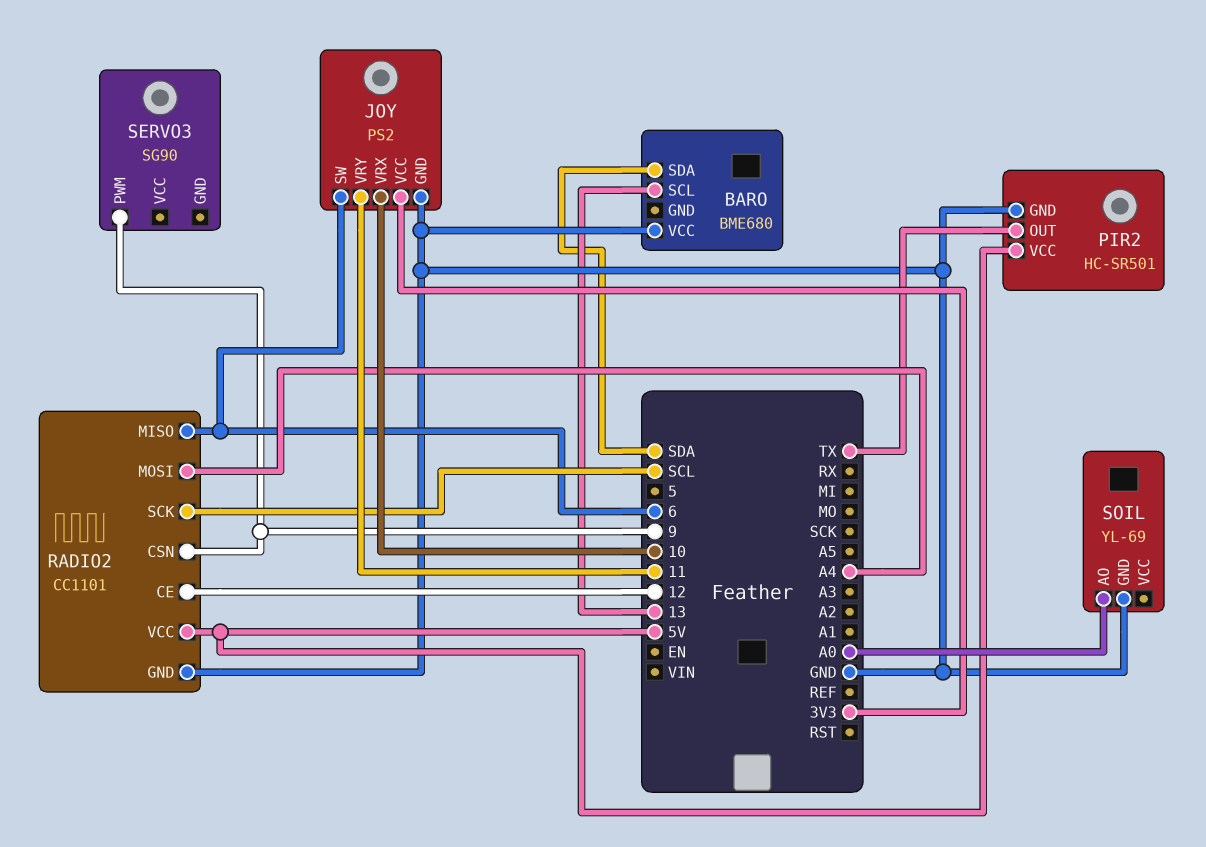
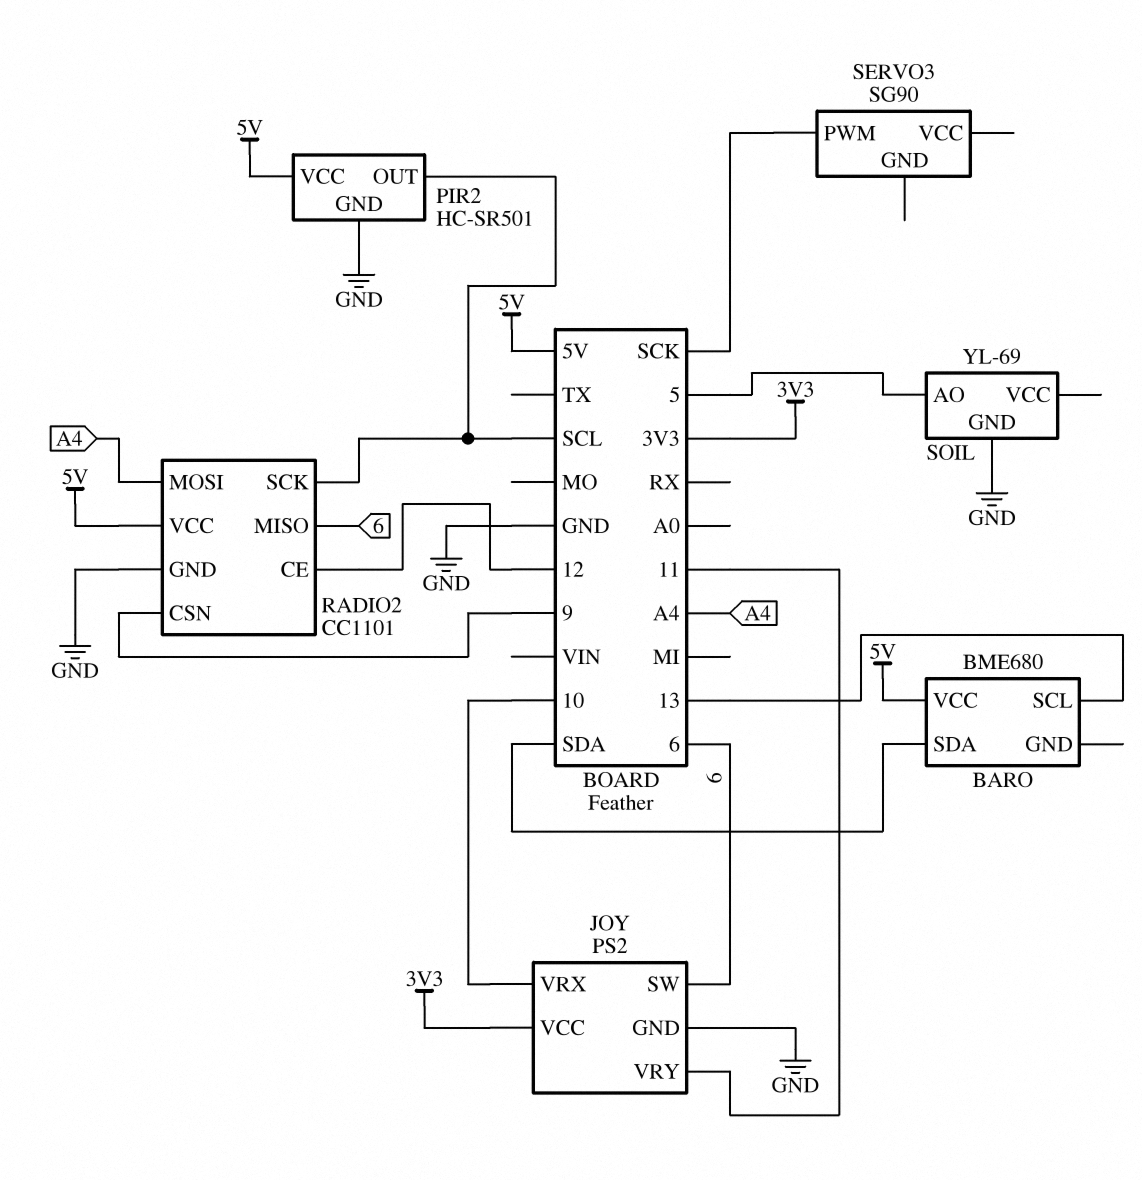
BARO pin VCC: GND -> 5V
PIR2 pin OUT: TX -> SCL
SERVO3 pin PWM: 9 -> SCK
SOIL pin AO: A0 -> 5

